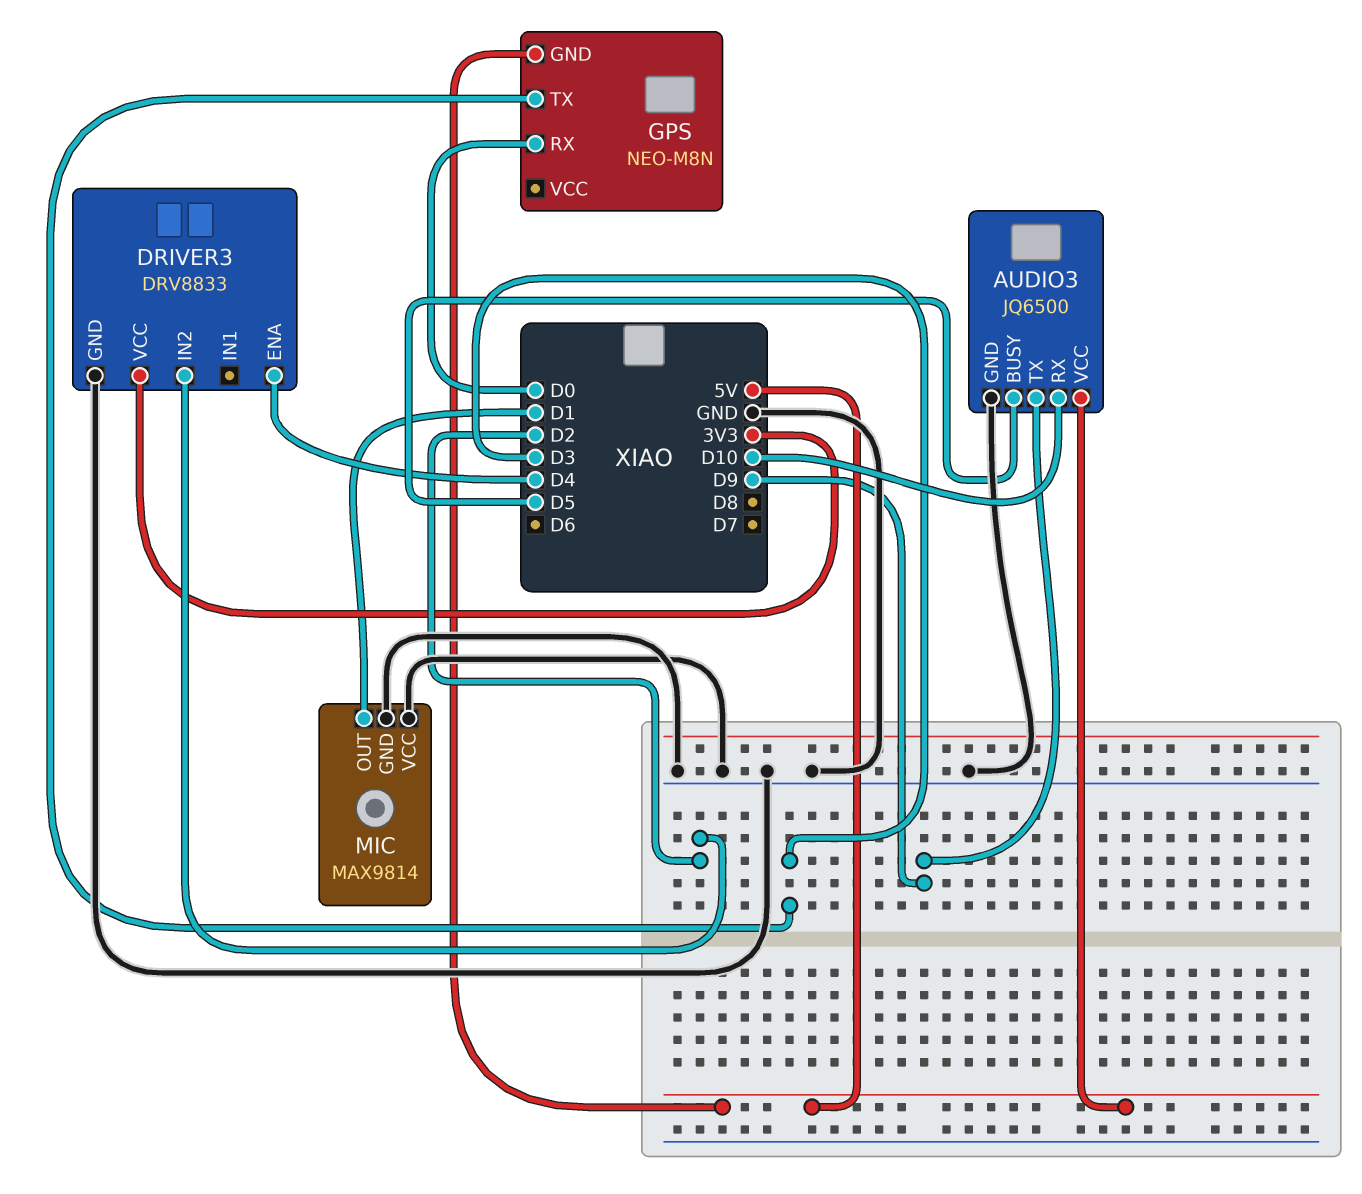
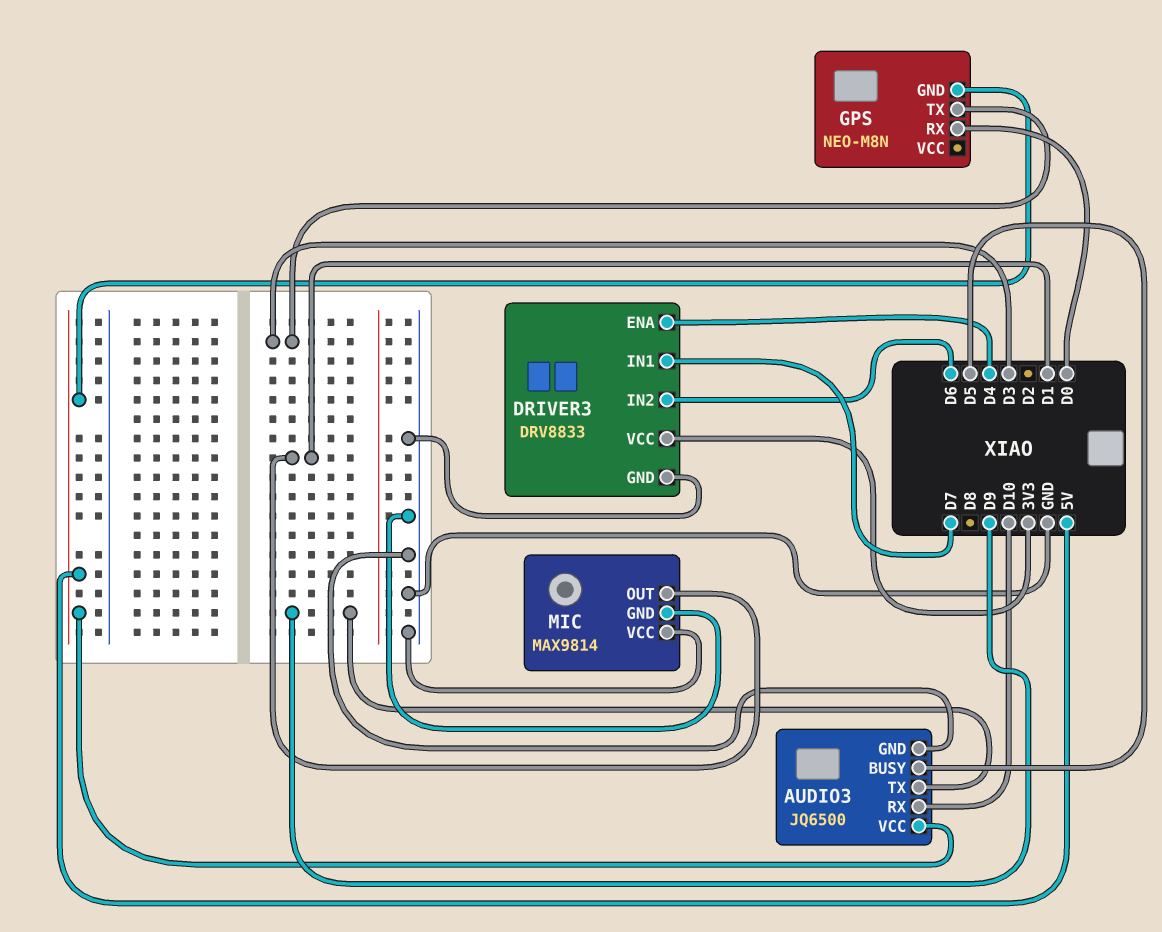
DRIVER3 pin IN1: none -> D7
DRIVER3 pin IN2: D2 -> D6

